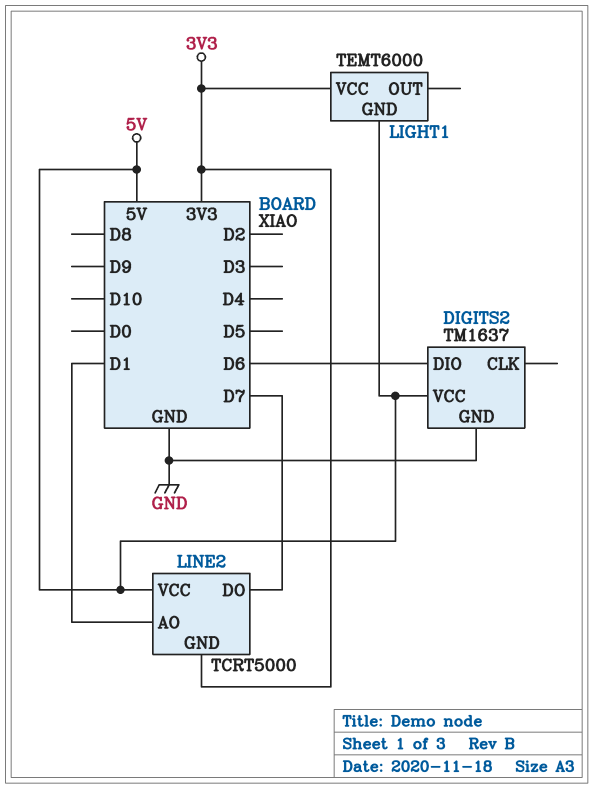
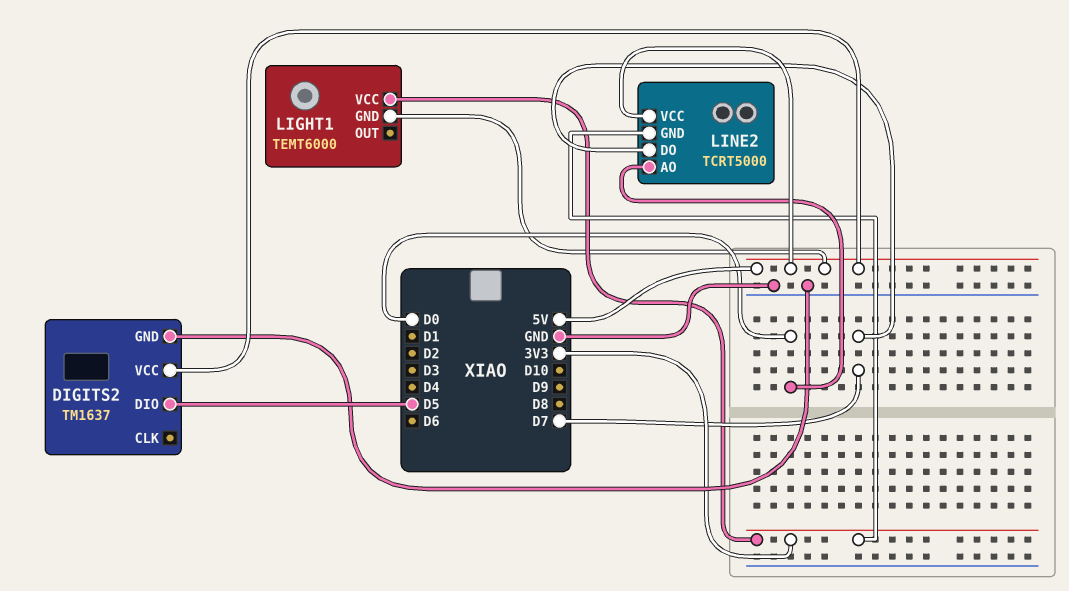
DIGITS2 pin DIO: D6 -> D5
LINE2 pin AO: D1 -> D0

